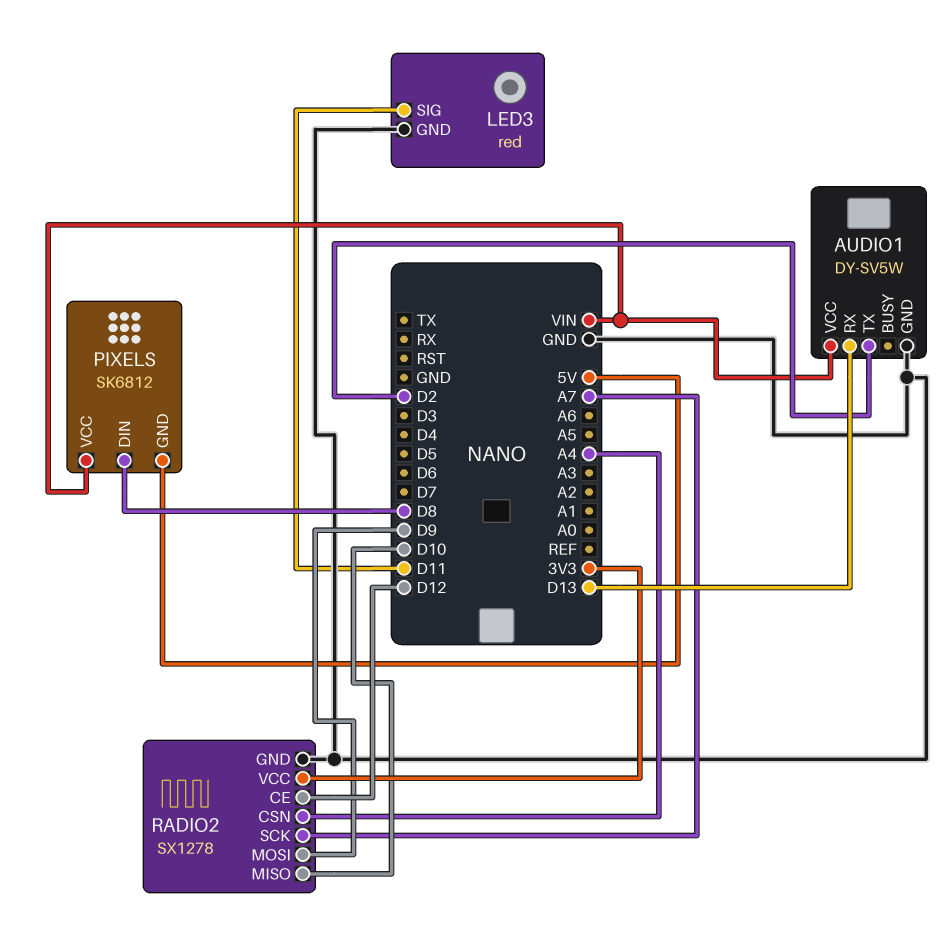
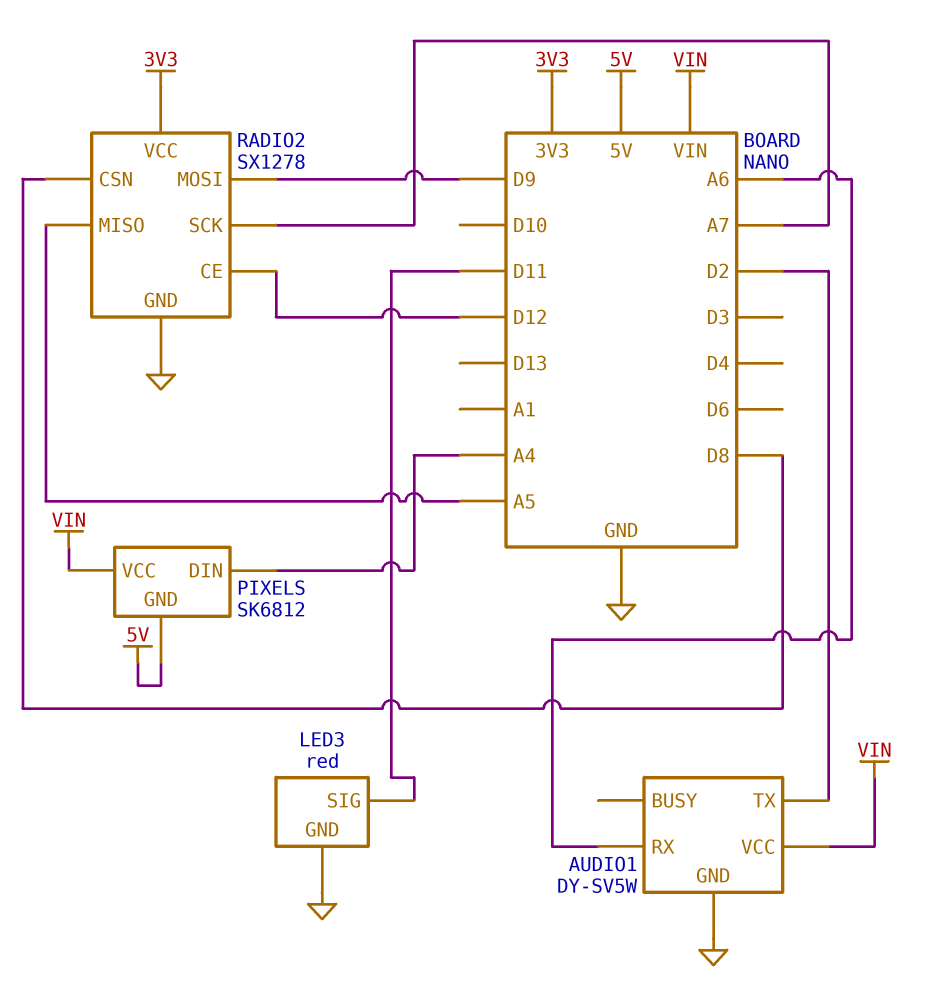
AUDIO1 pin RX: D13 -> A6
PIXELS pin DIN: D8 -> A4
RADIO2 pin CSN: A4 -> D8
RADIO2 pin MISO: D10 -> A5

